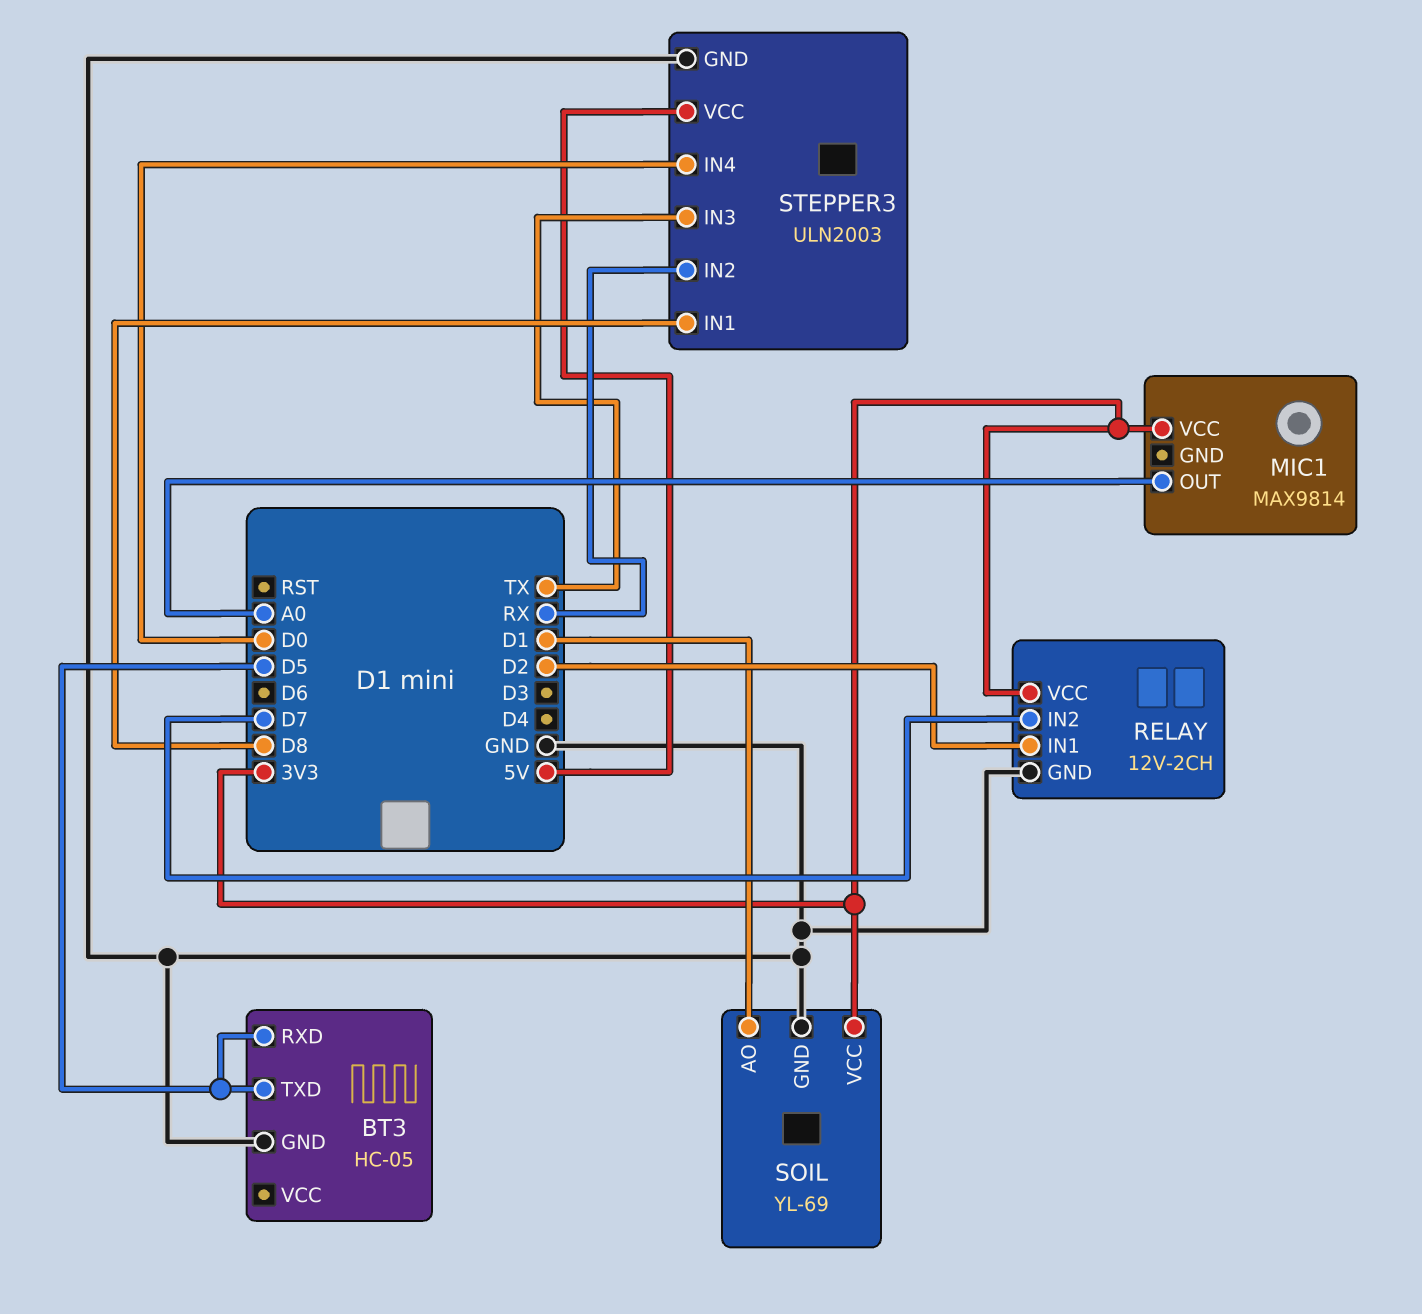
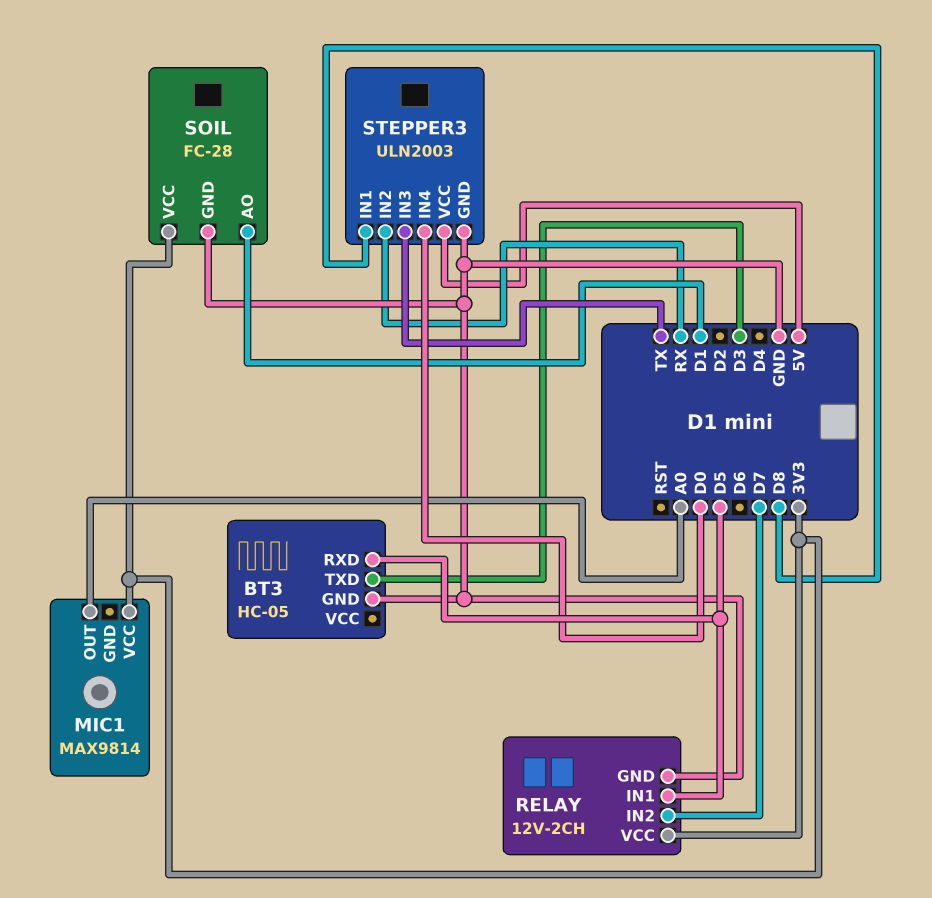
BT3 pin TXD: D5 -> D3
RELAY pin IN1: D2 -> D5
SOIL: YL-69 -> FC-28

